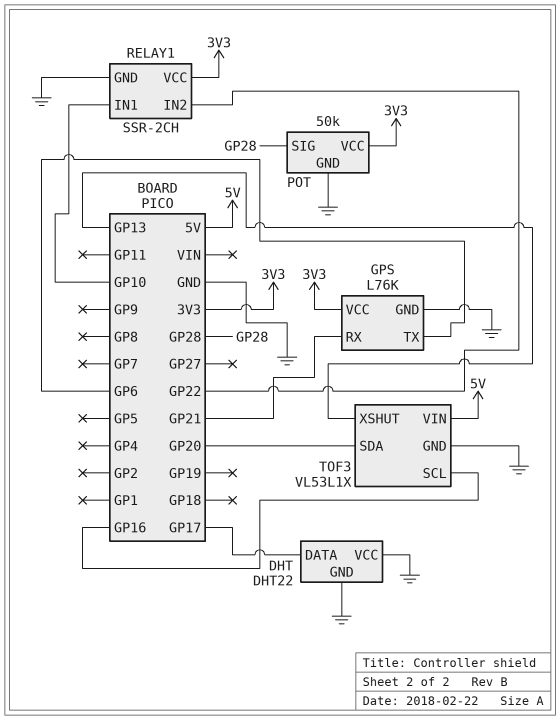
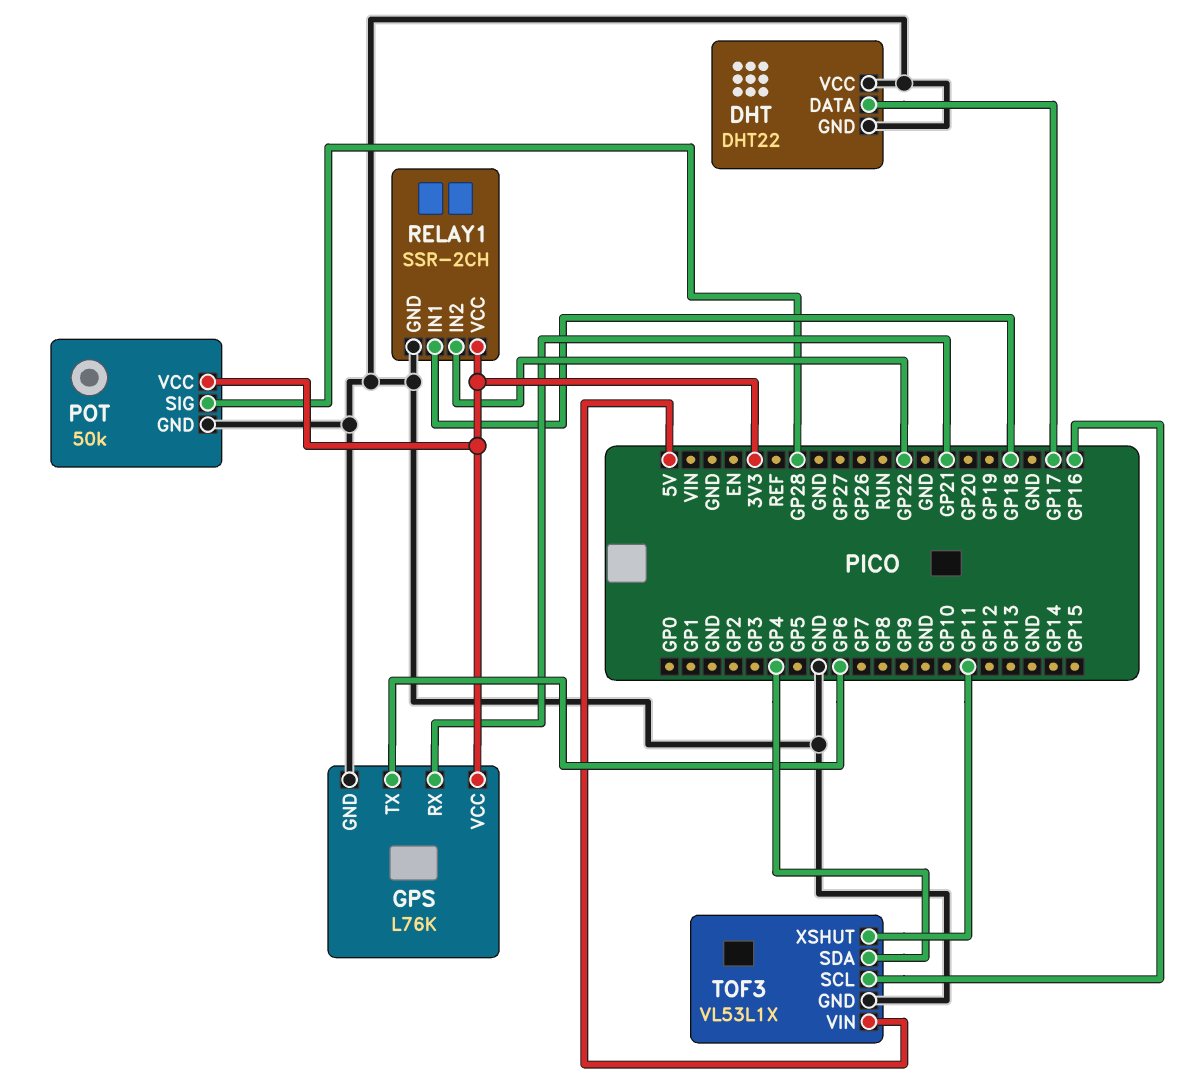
RELAY1 pin IN1: GP10 -> GP18
TOF3 pin SDA: GP20 -> GP4
TOF3 pin XSHUT: GP13 -> GP11

